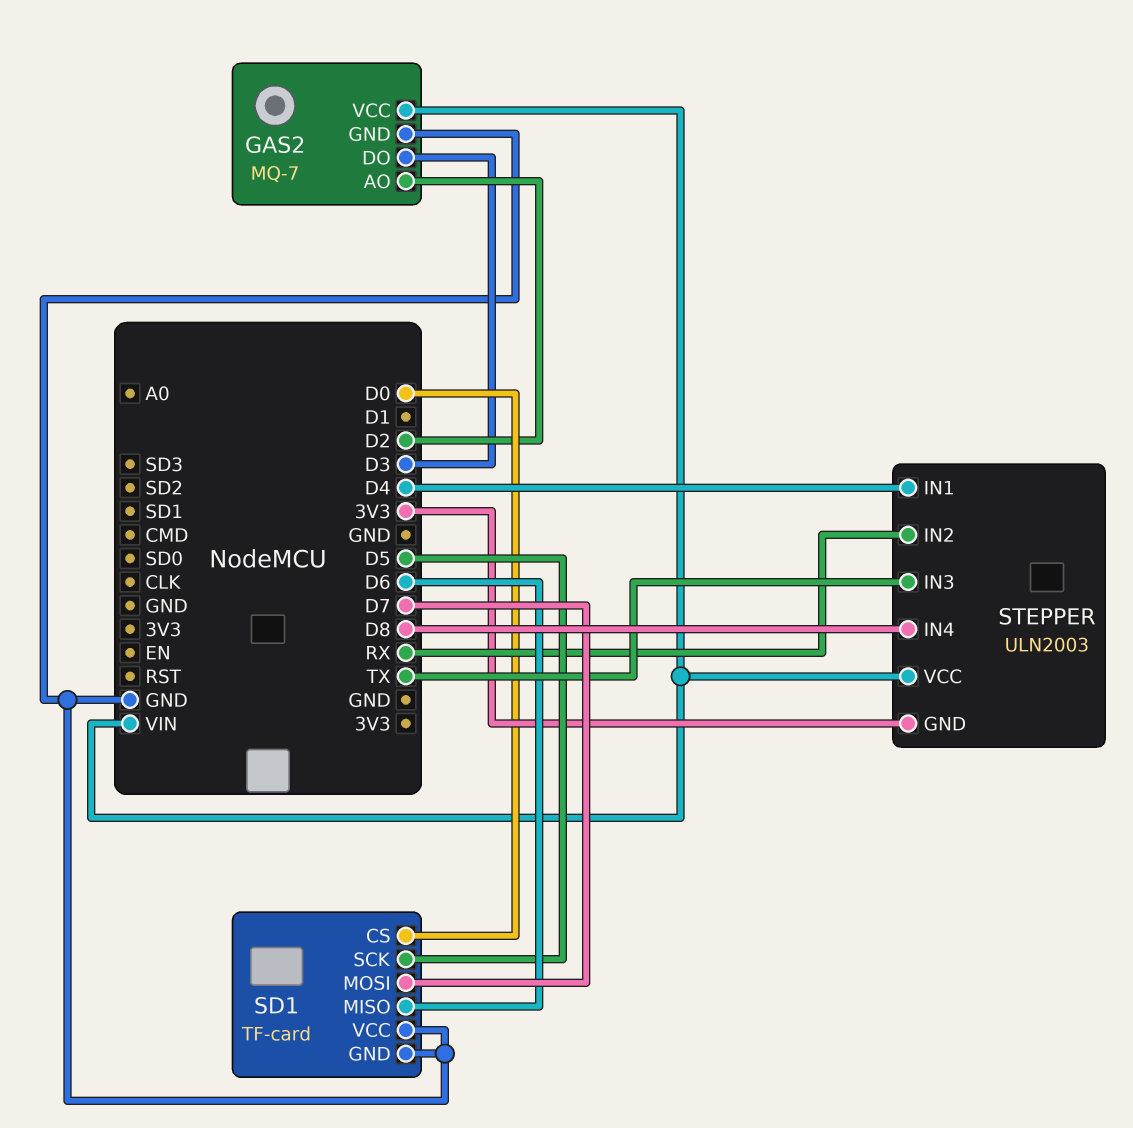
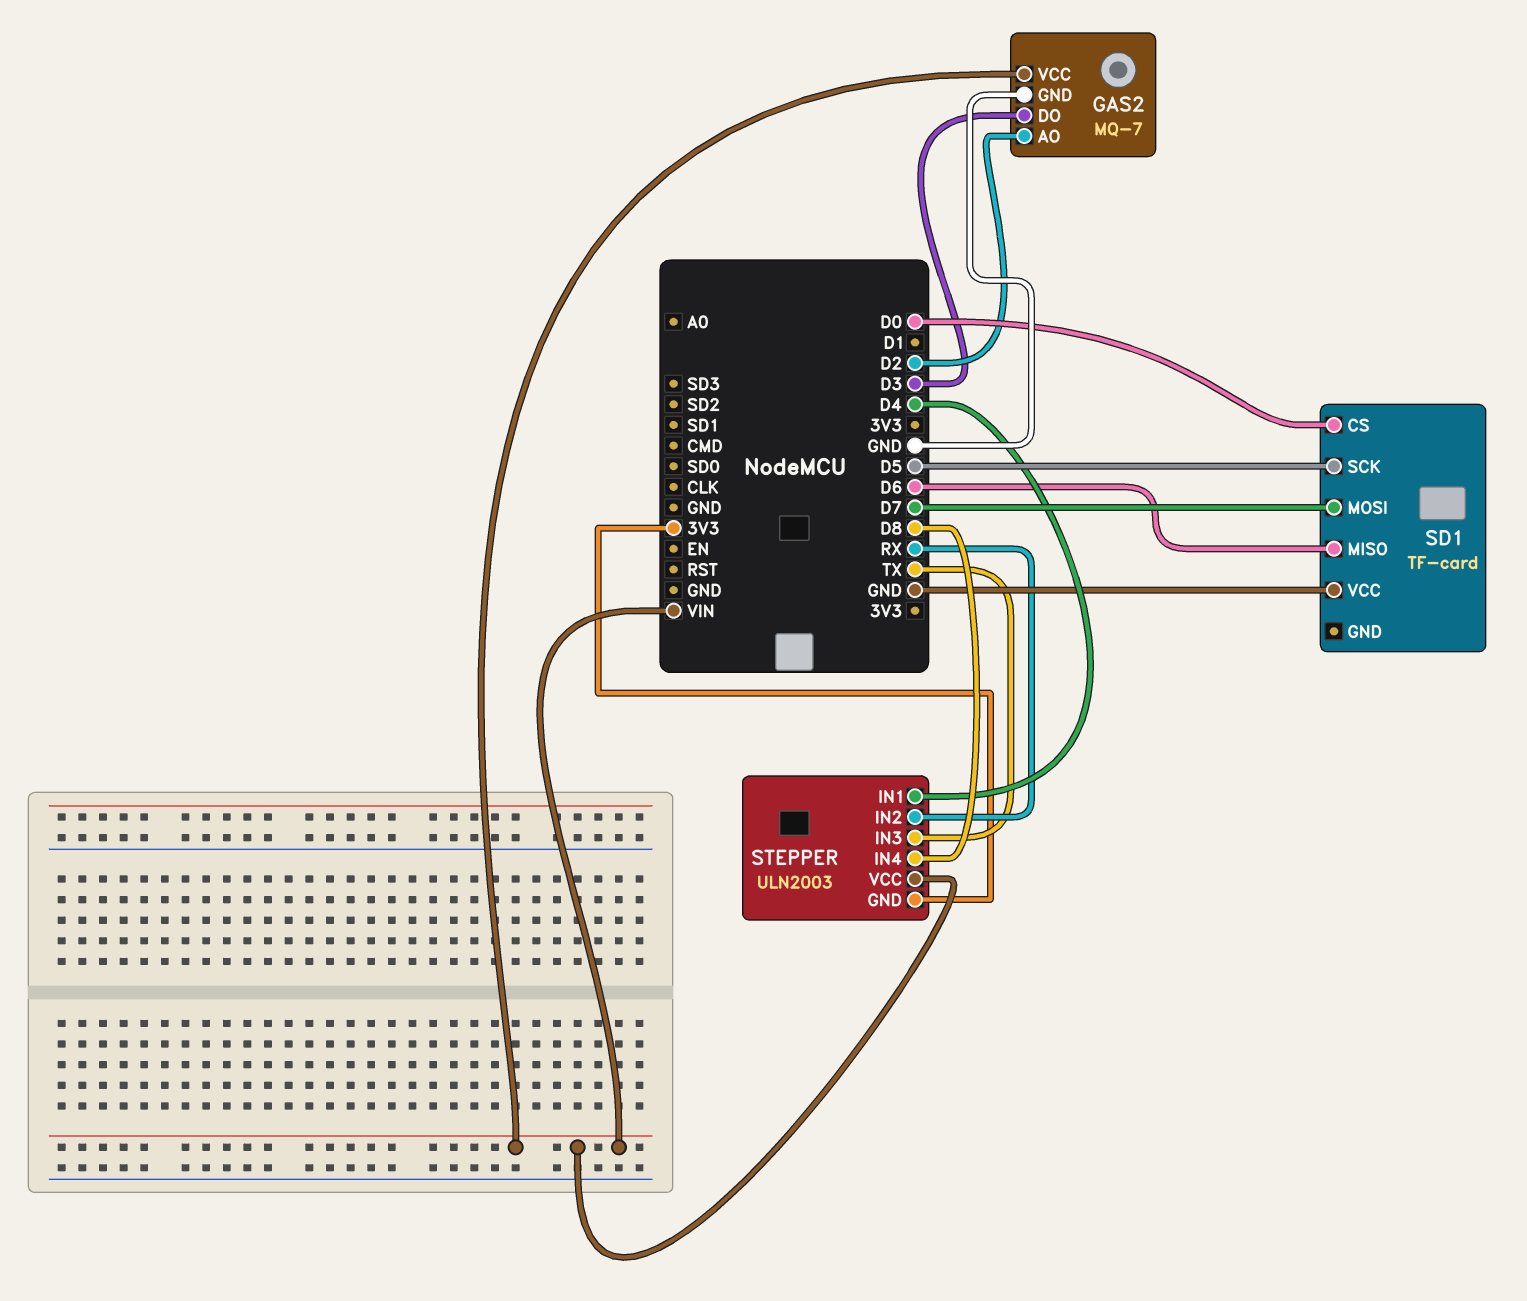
SD1 pin GND: GND -> none

